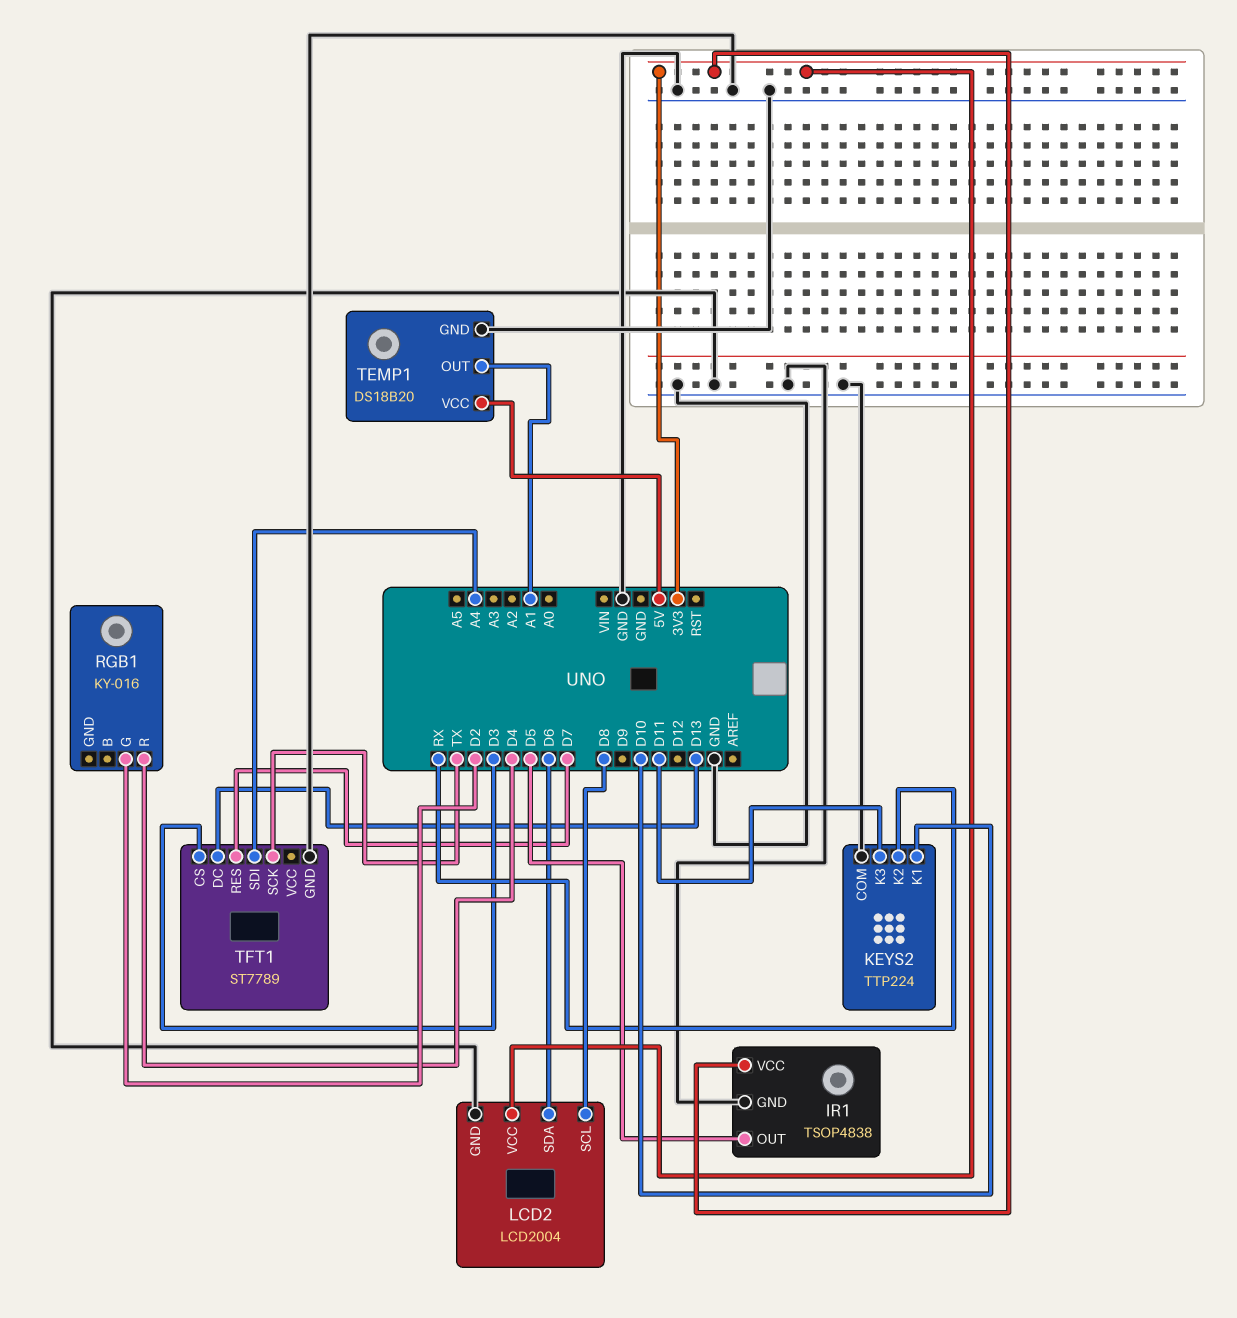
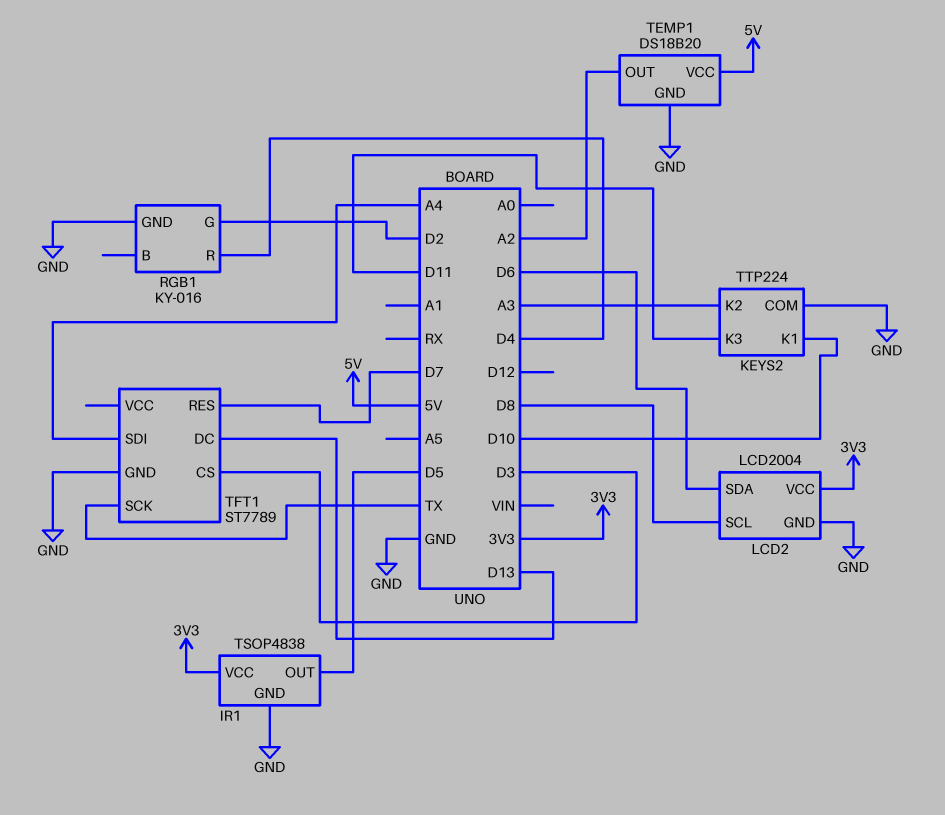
KEYS2 pin K2: RX -> A3
RGB1 pin GND: none -> GND
TEMP1 pin OUT: A1 -> A2

